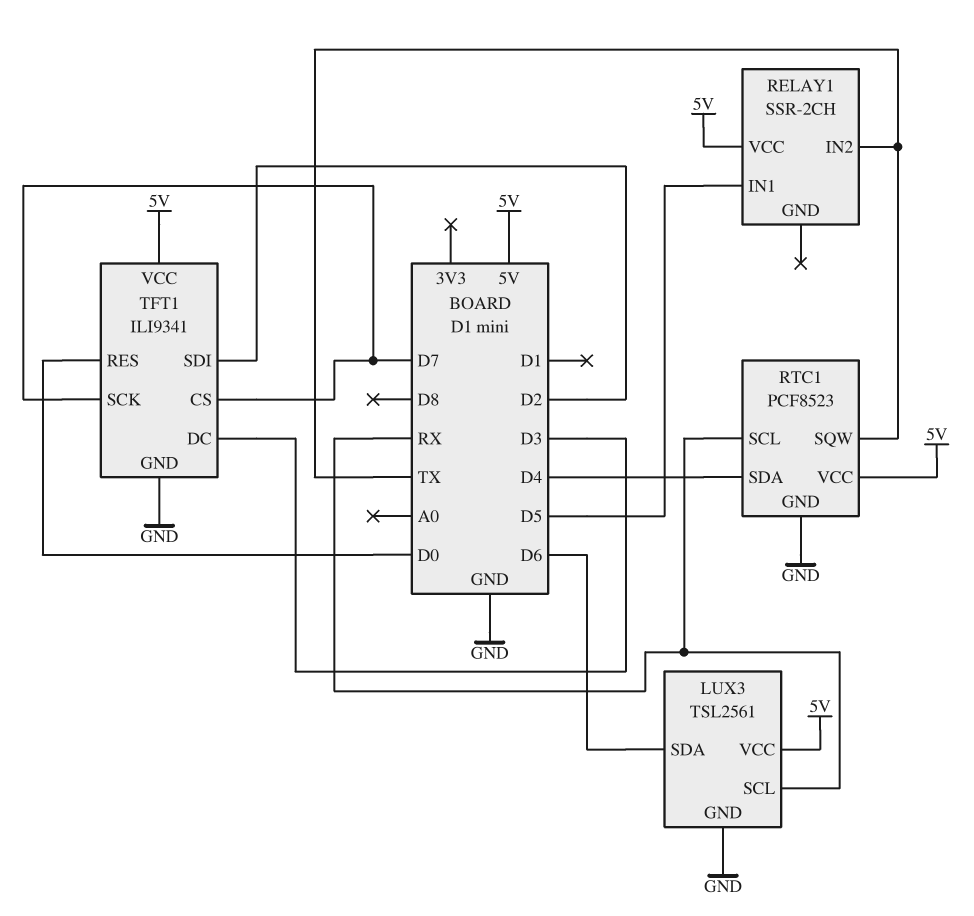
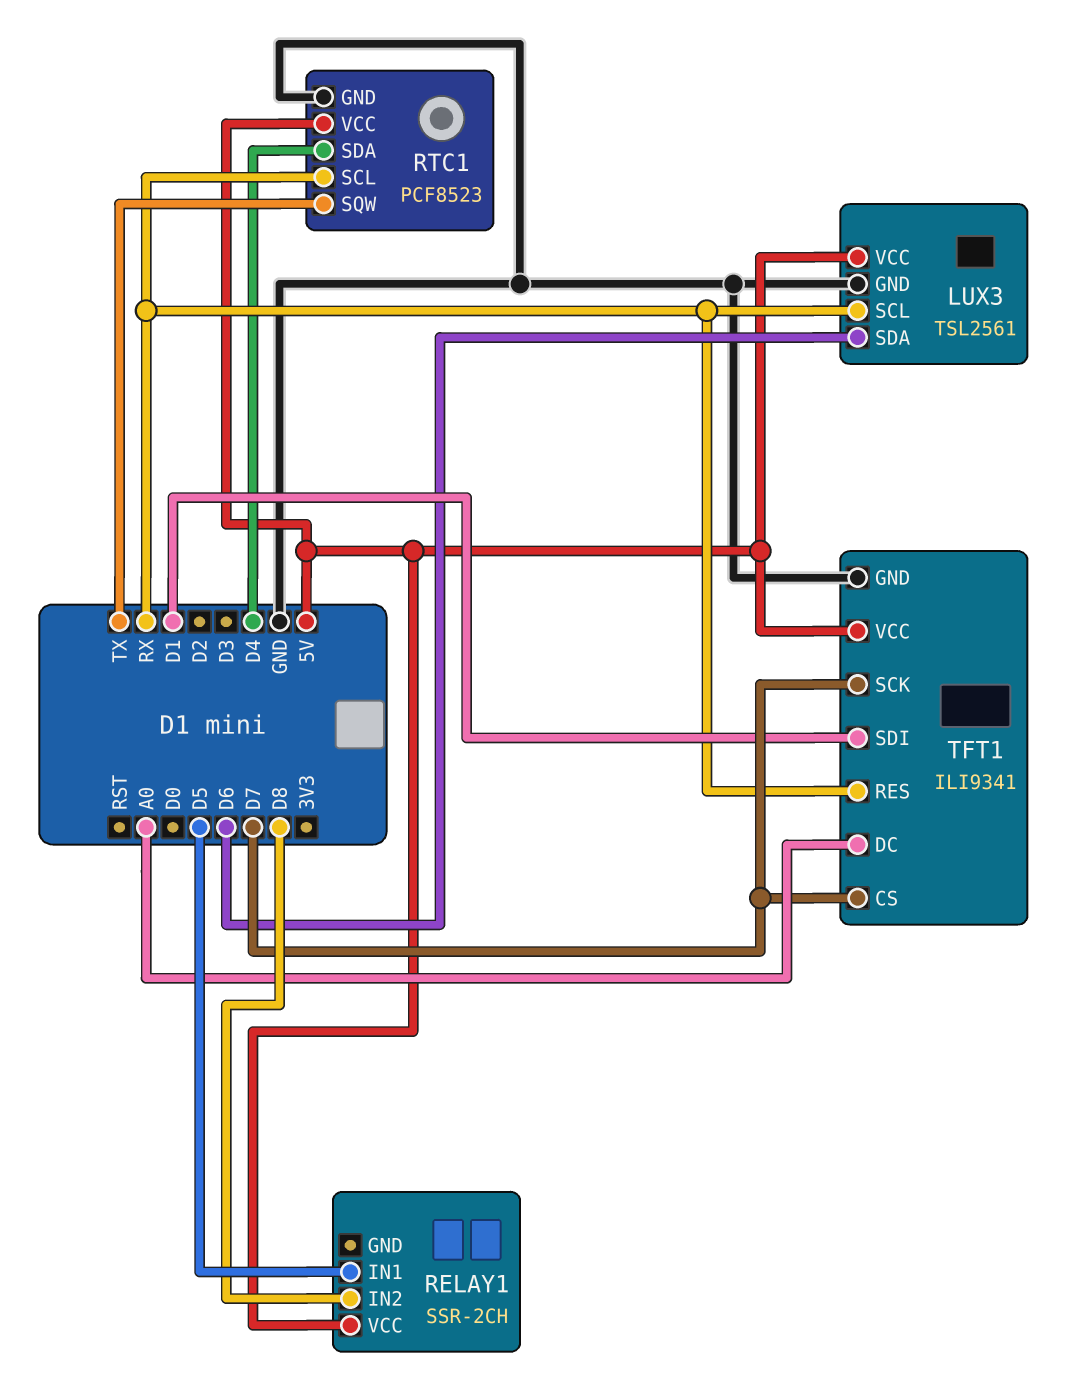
RELAY1 pin IN2: TX -> D8
TFT1 pin DC: D3 -> A0
TFT1 pin RES: D0 -> RX
TFT1 pin SDI: D2 -> D1

